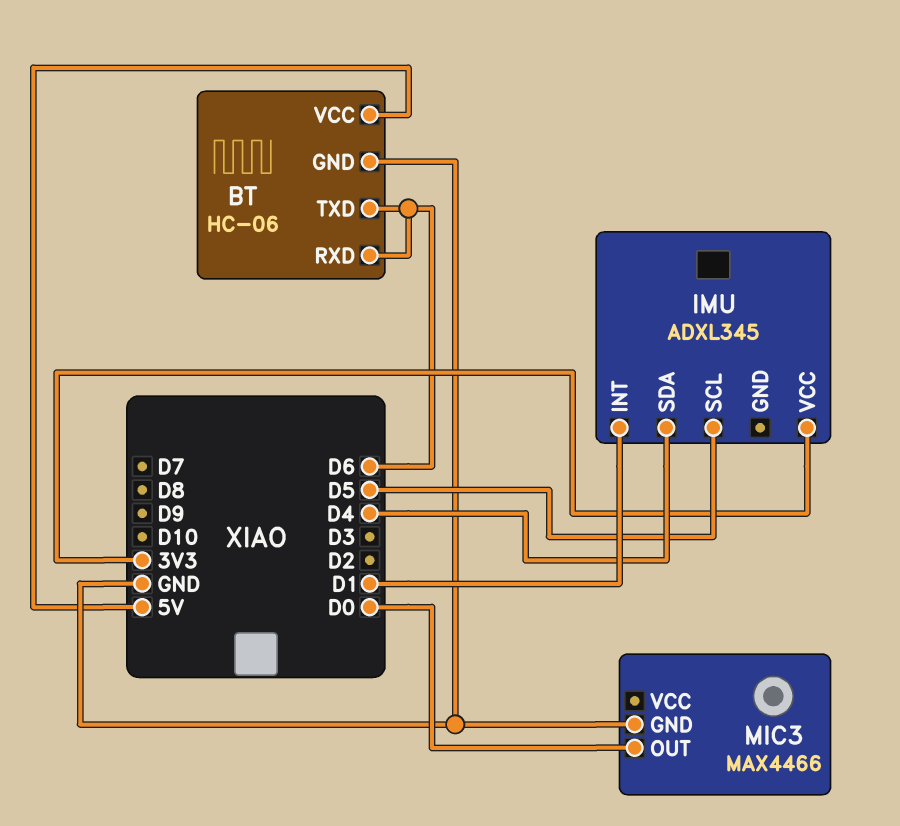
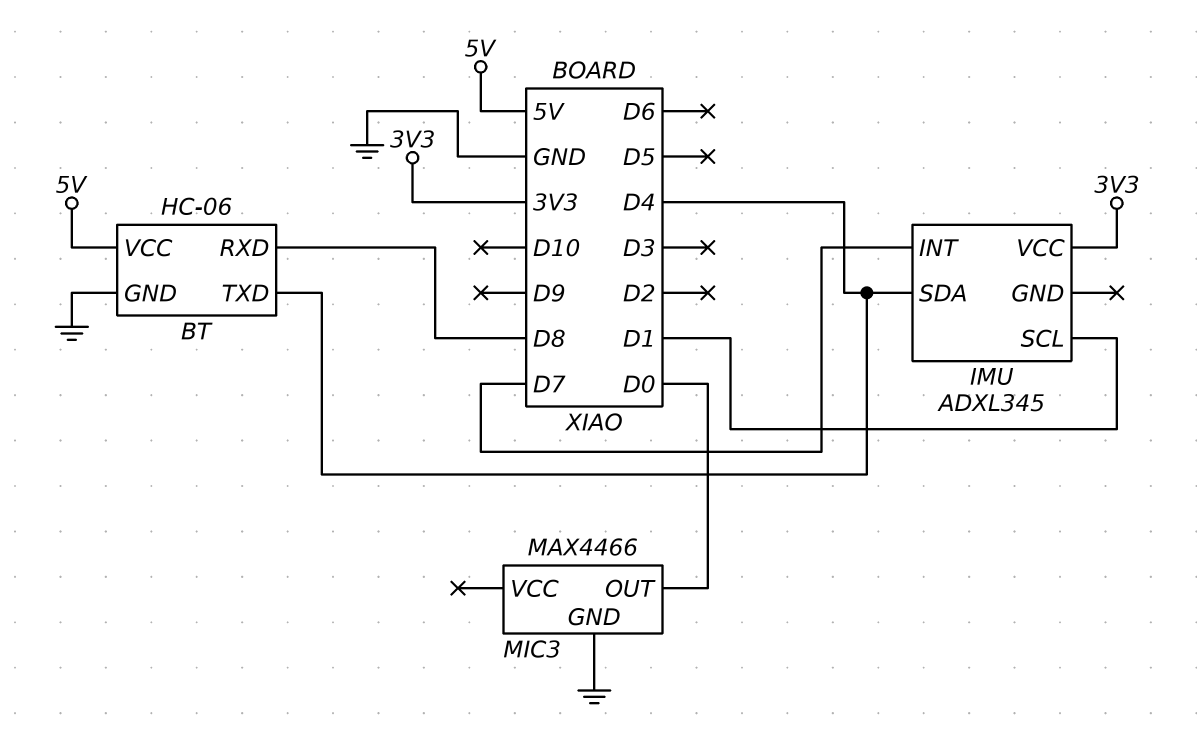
BT pin RXD: D6 -> D8
BT pin TXD: D6 -> D4
IMU pin INT: D1 -> D7
IMU pin SCL: D5 -> D1

